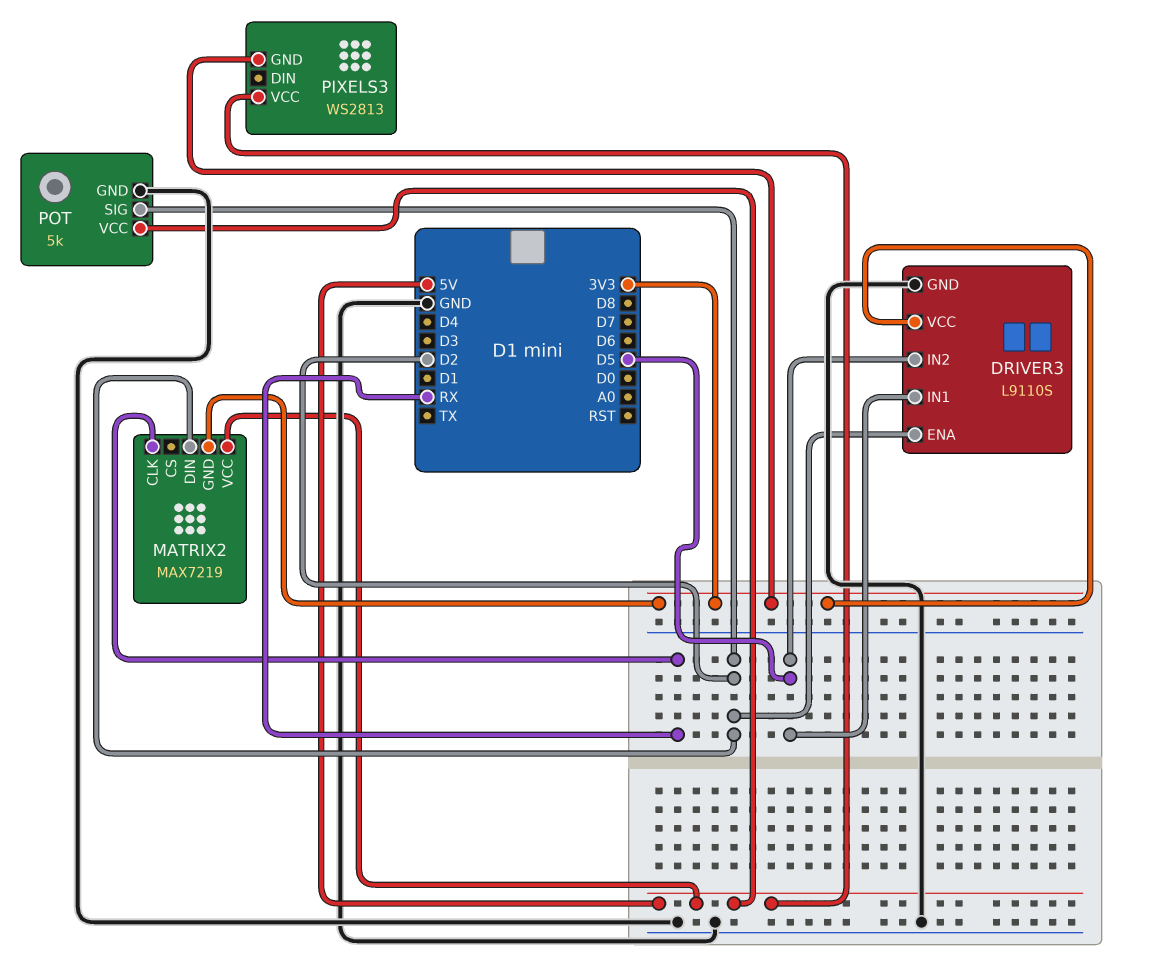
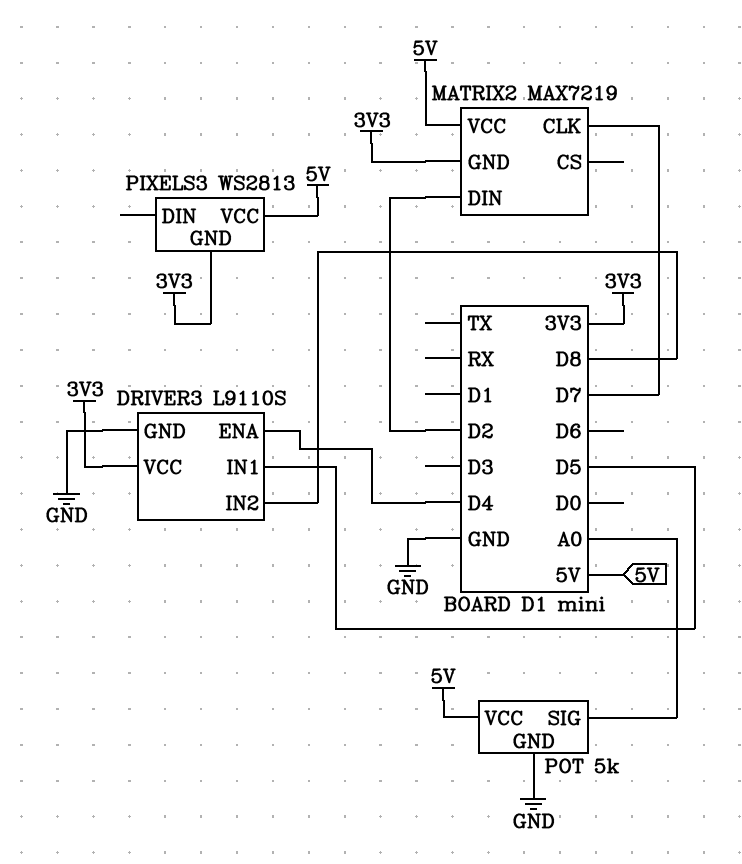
DRIVER3 pin ENA: D2 -> D4
DRIVER3 pin IN2: D5 -> D8
MATRIX2 pin CLK: RX -> D7
POT pin SIG: D2 -> A0

